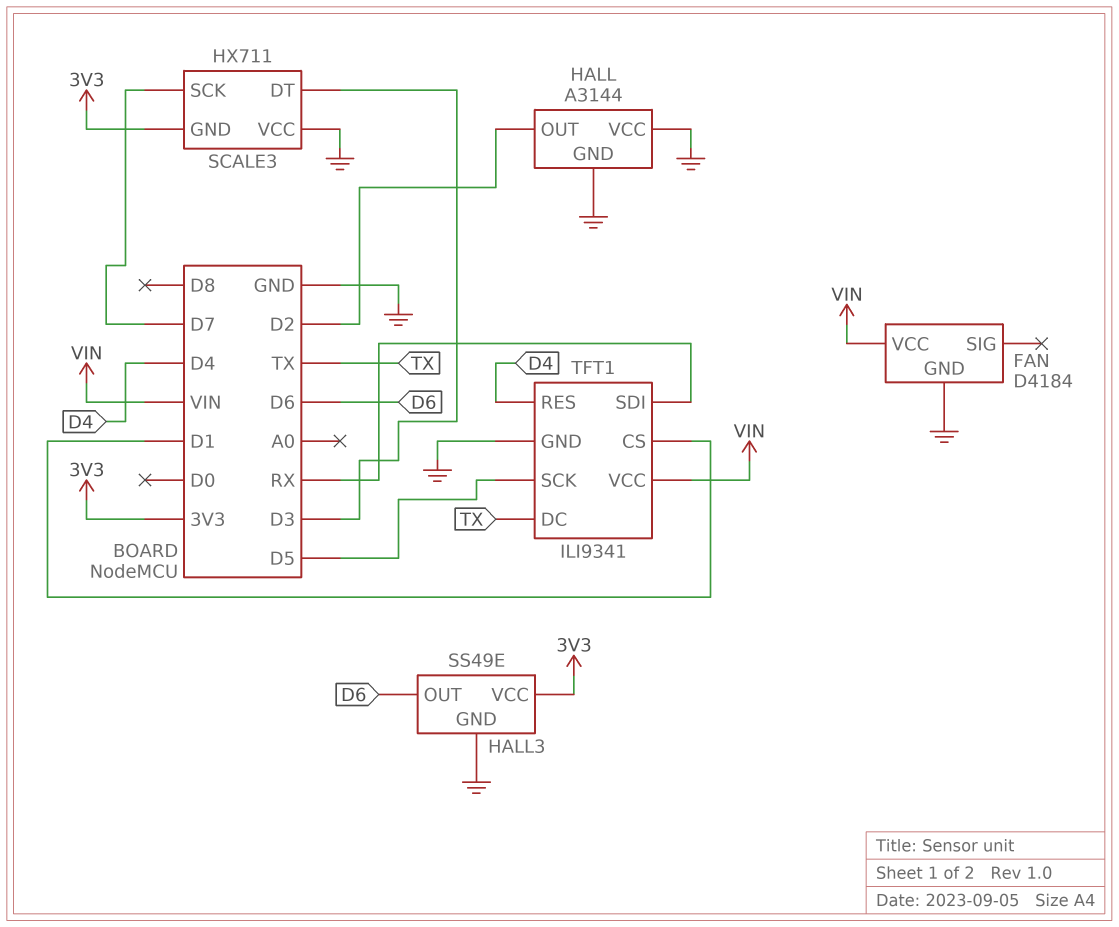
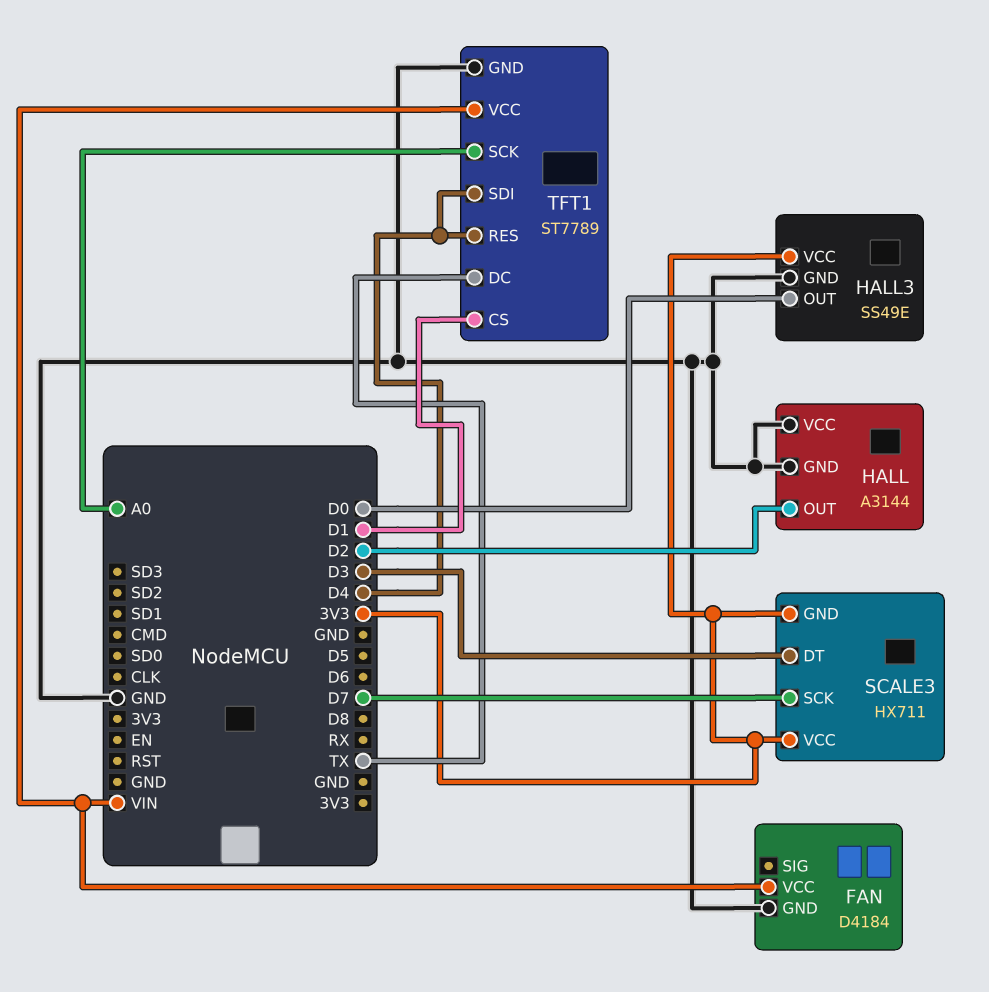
HALL3 pin OUT: D6 -> D0
SCALE3 pin VCC: GND -> 3V3
TFT1: ILI9341 -> ST7789
TFT1 pin SCK: D5 -> A0
TFT1 pin SDI: RX -> D4

